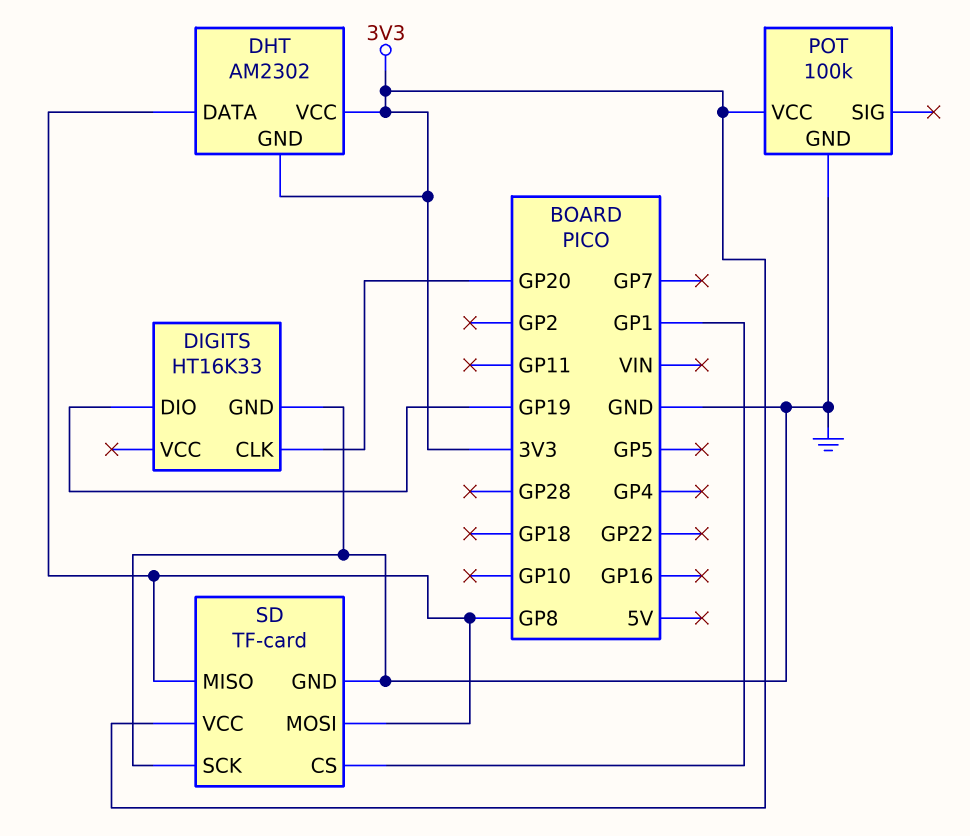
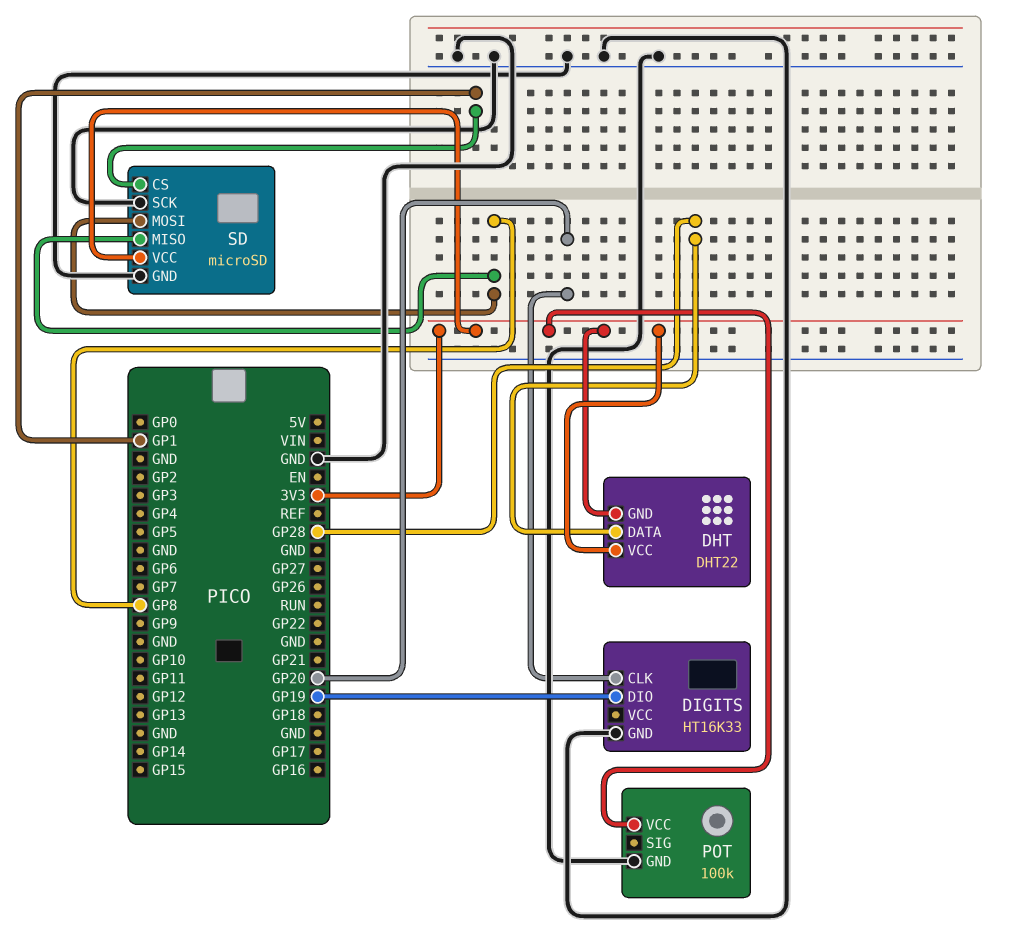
DHT: AM2302 -> DHT22
DHT pin DATA: GP8 -> GP28
SD: TF-card -> microSD

